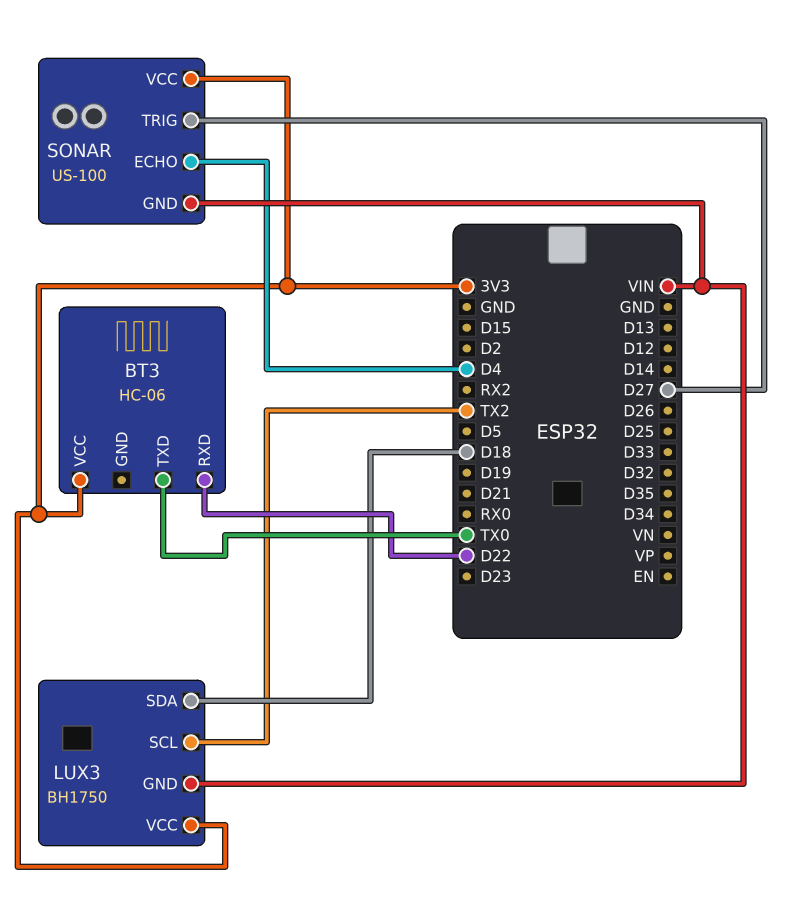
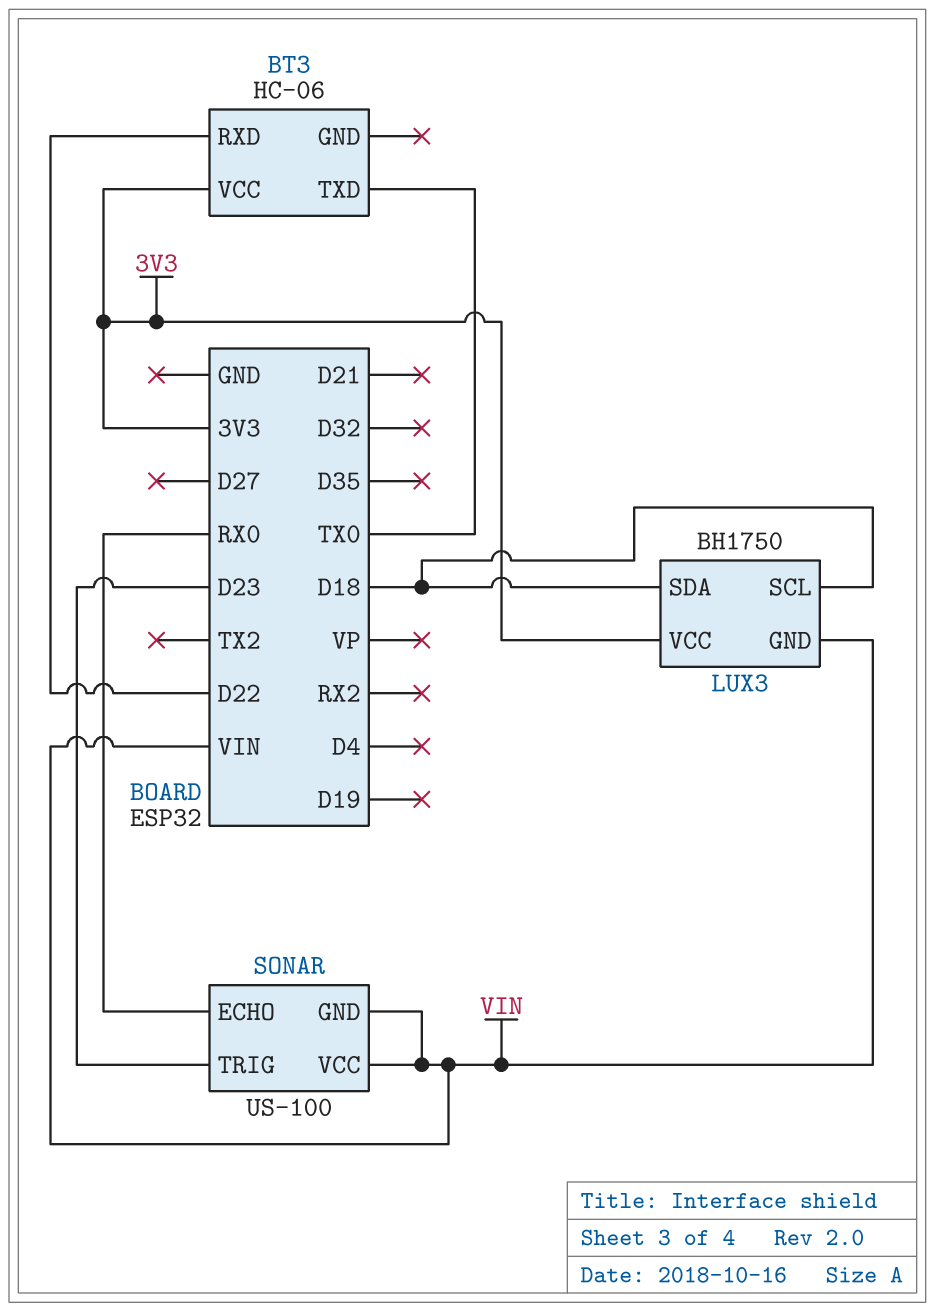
LUX3 pin SCL: TX2 -> D18
SONAR pin ECHO: D4 -> RX0
SONAR pin TRIG: D27 -> D23
SONAR pin VCC: 3V3 -> VIN

